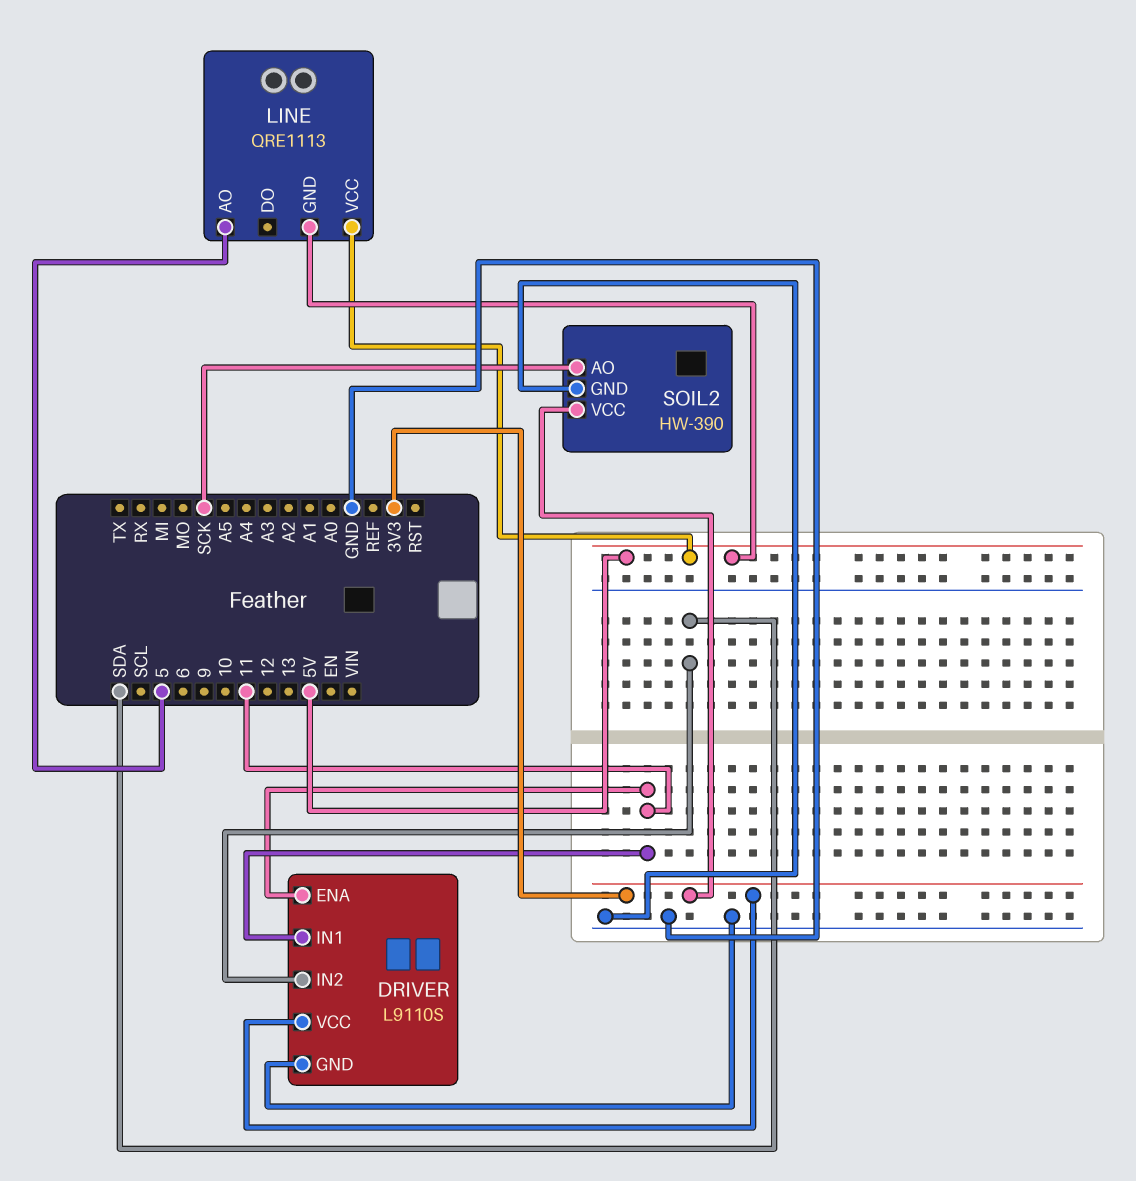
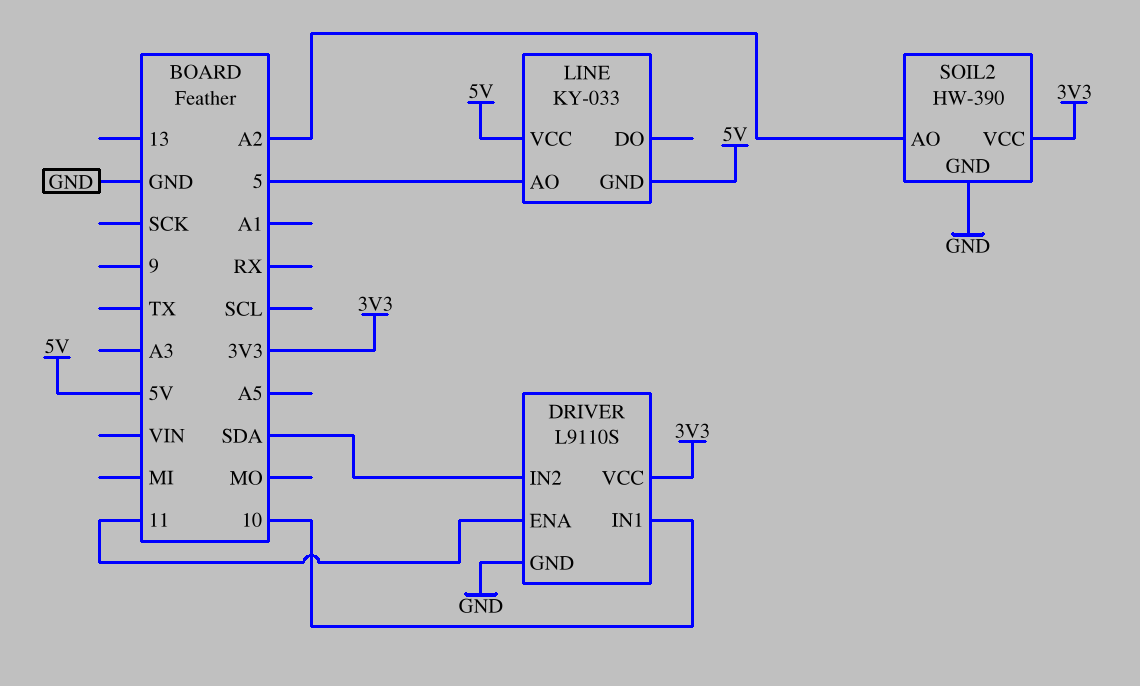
DRIVER pin IN1: 11 -> 10
LINE: QRE1113 -> KY-033
SOIL2 pin AO: SCK -> A2

